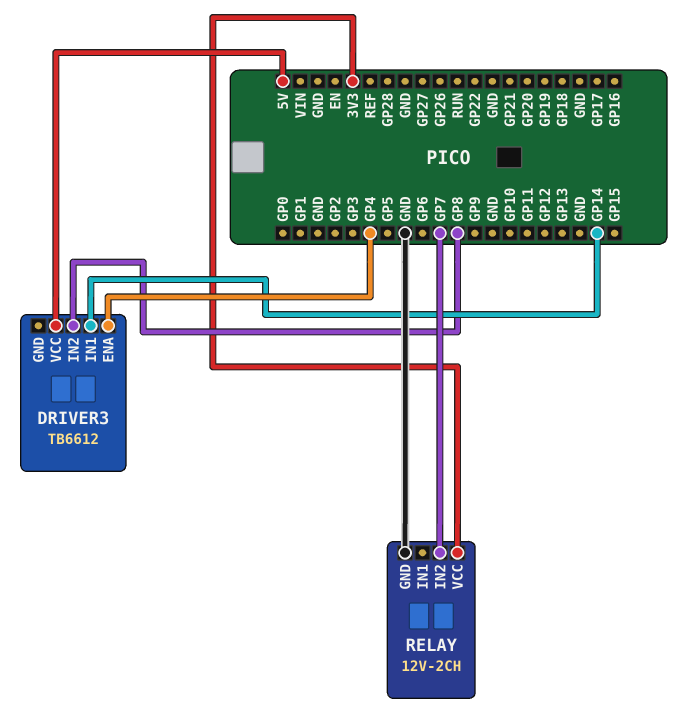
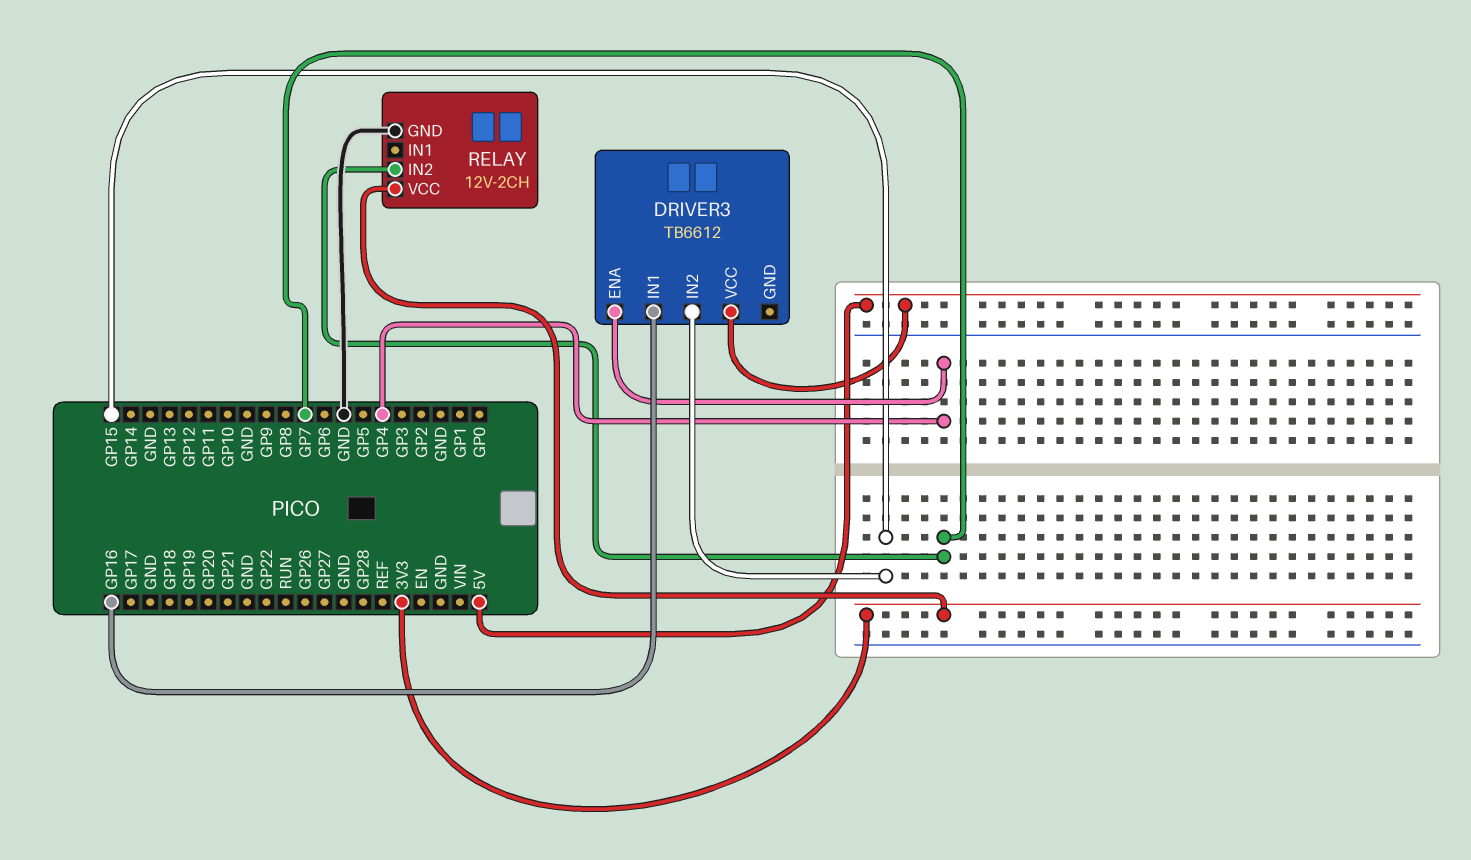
DRIVER3 pin IN1: GP14 -> GP16
DRIVER3 pin IN2: GP8 -> GP15

